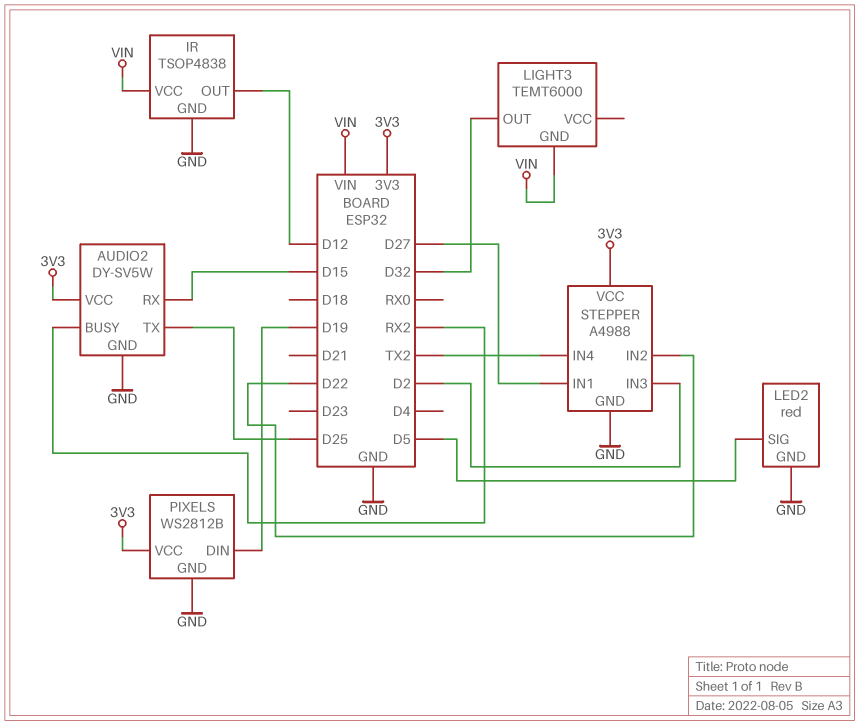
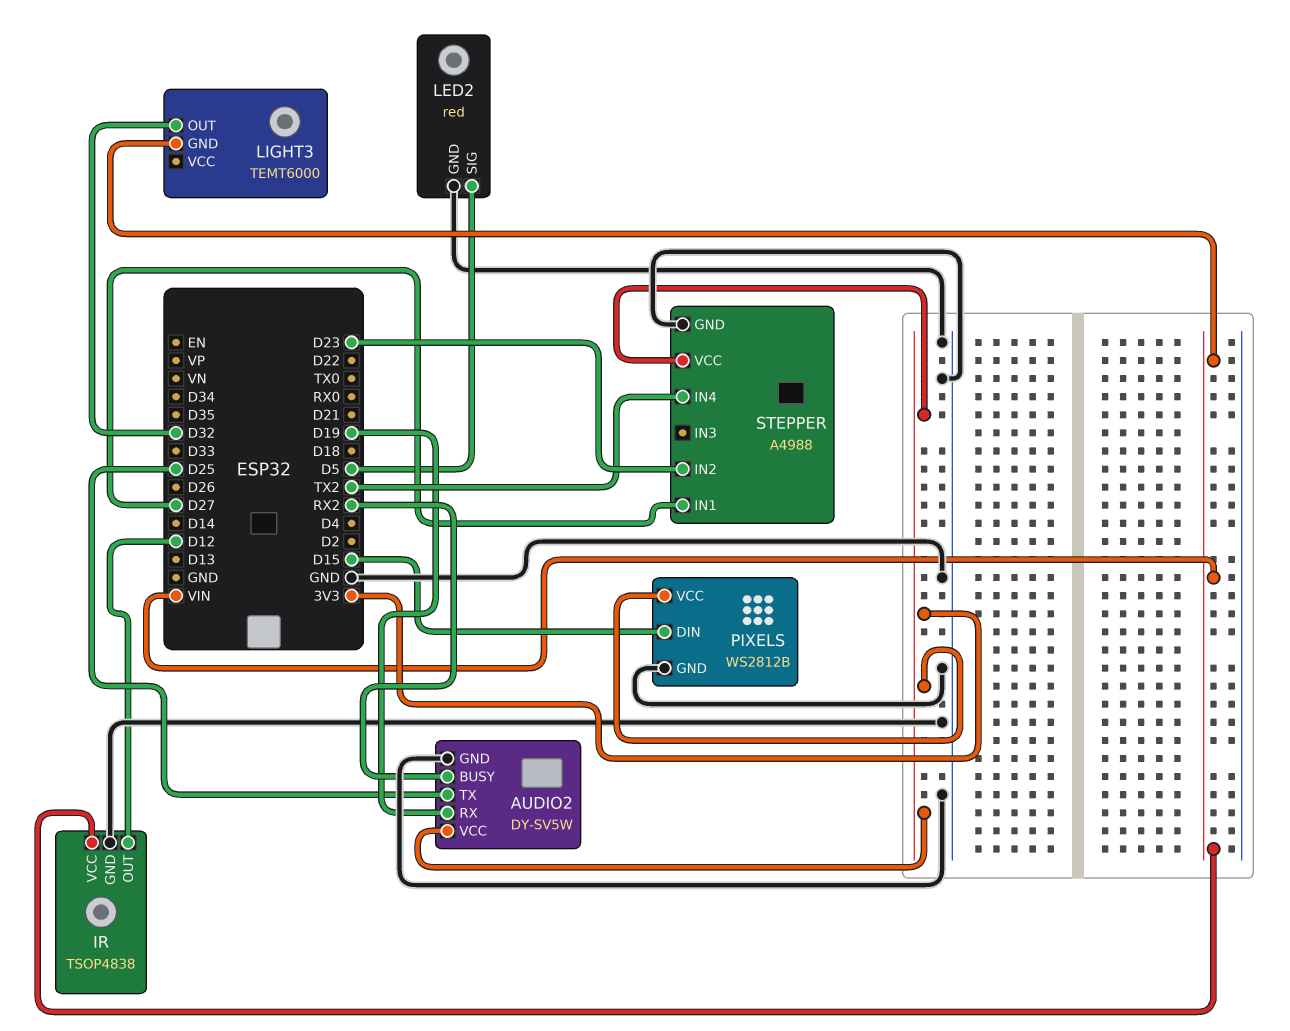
AUDIO2 pin RX: D15 -> D19
PIXELS pin DIN: D19 -> D15
STEPPER pin IN2: D22 -> D23
STEPPER pin IN3: D2 -> none

